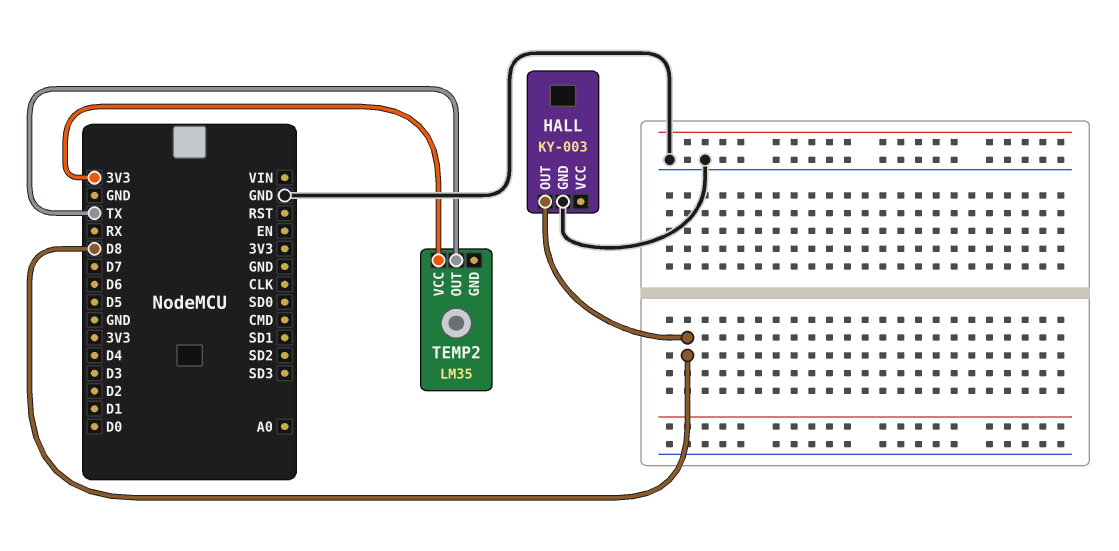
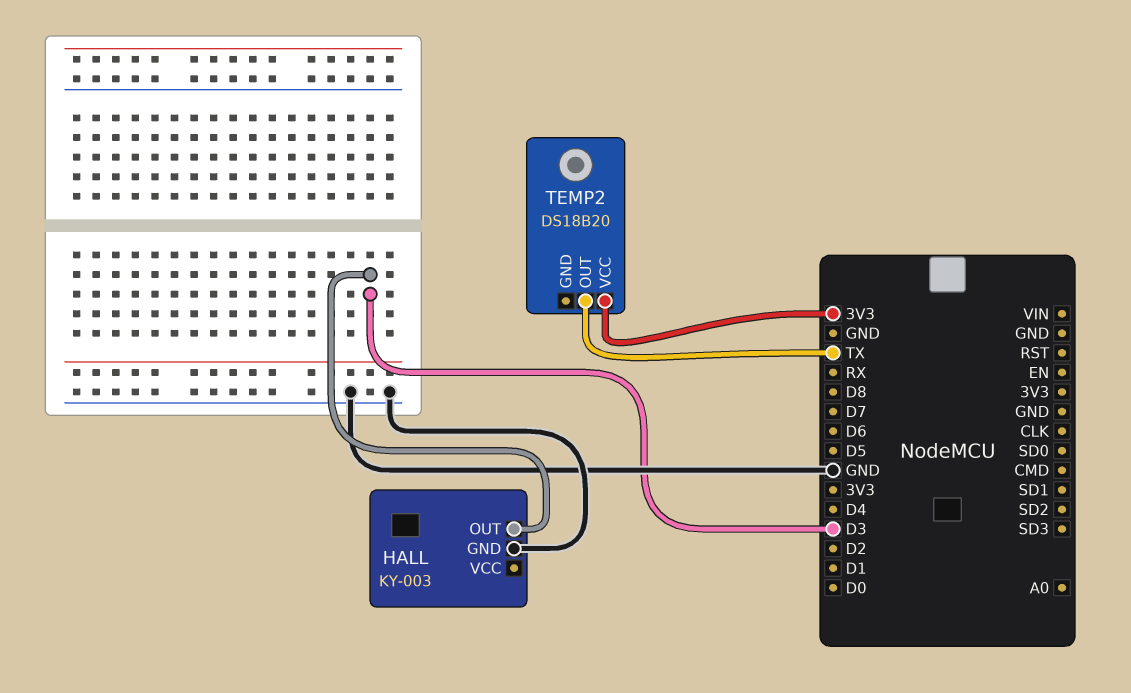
HALL pin OUT: D8 -> D3
TEMP2: LM35 -> DS18B20

